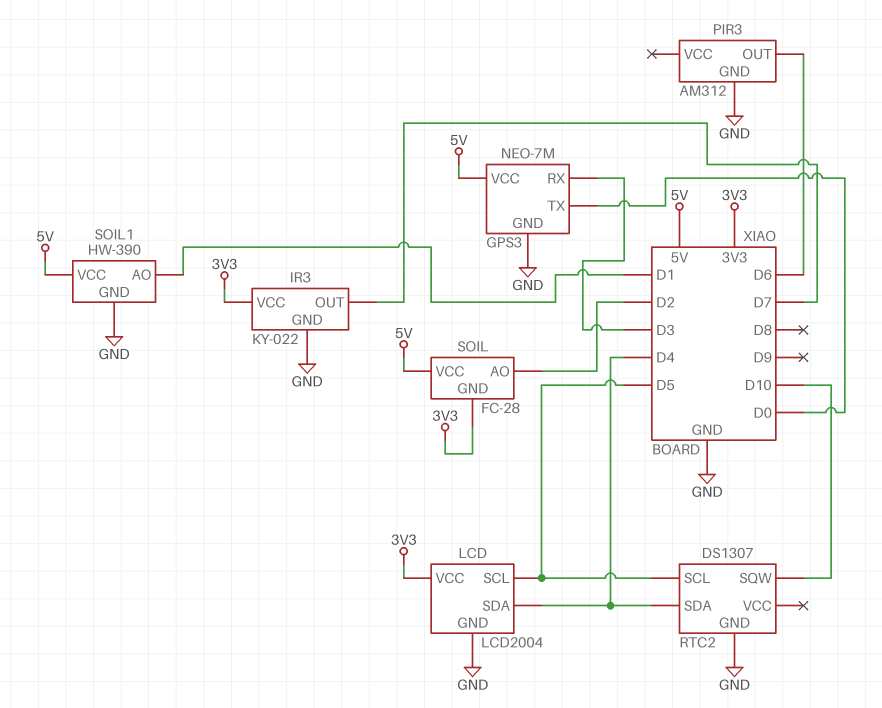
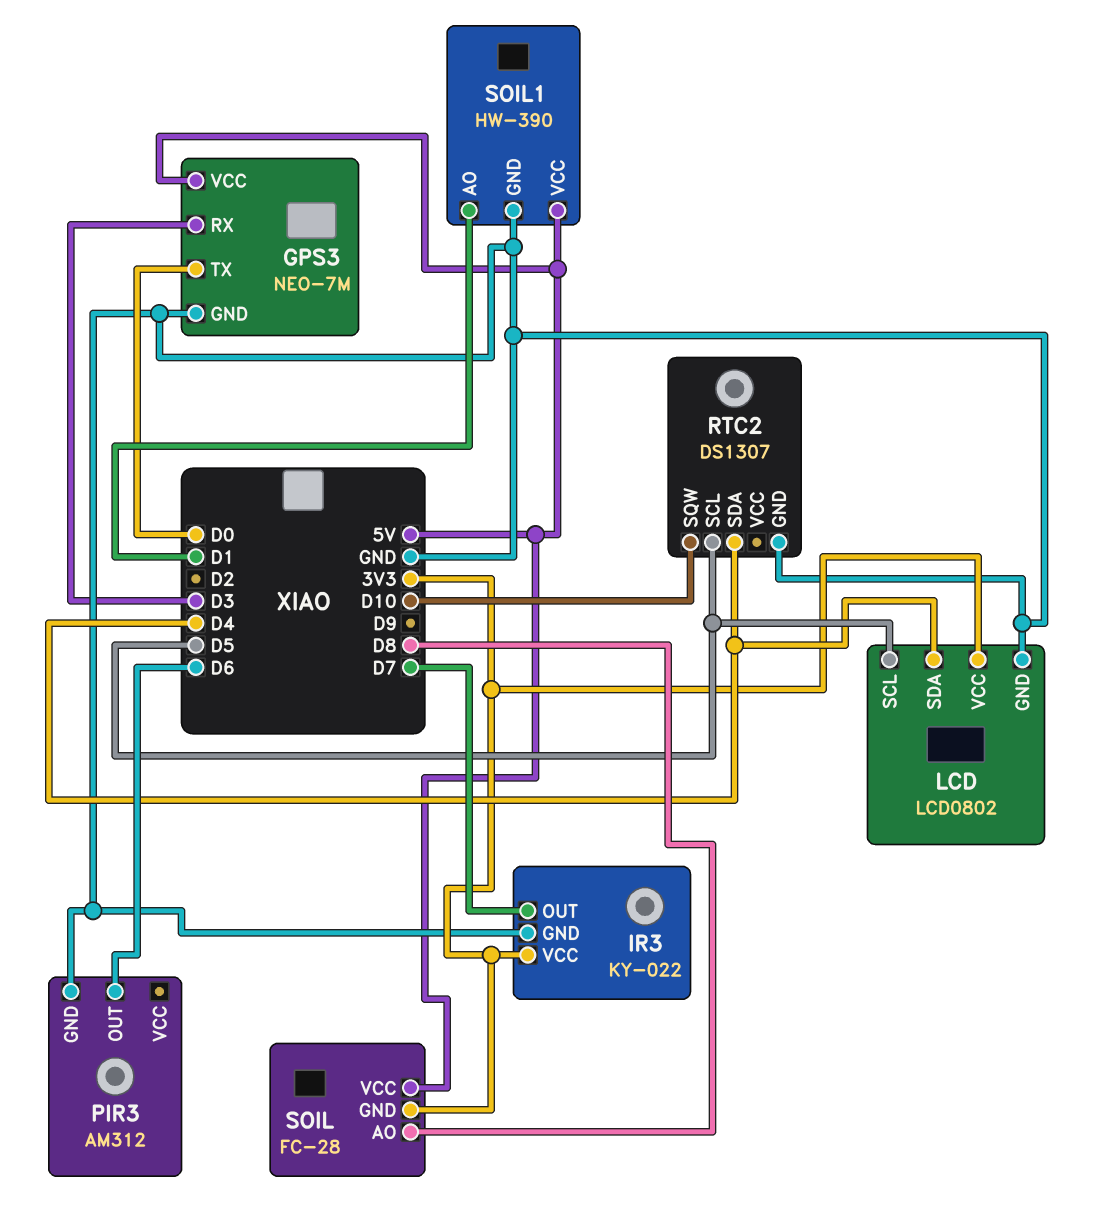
LCD: LCD2004 -> LCD0802
SOIL pin AO: D2 -> D8

